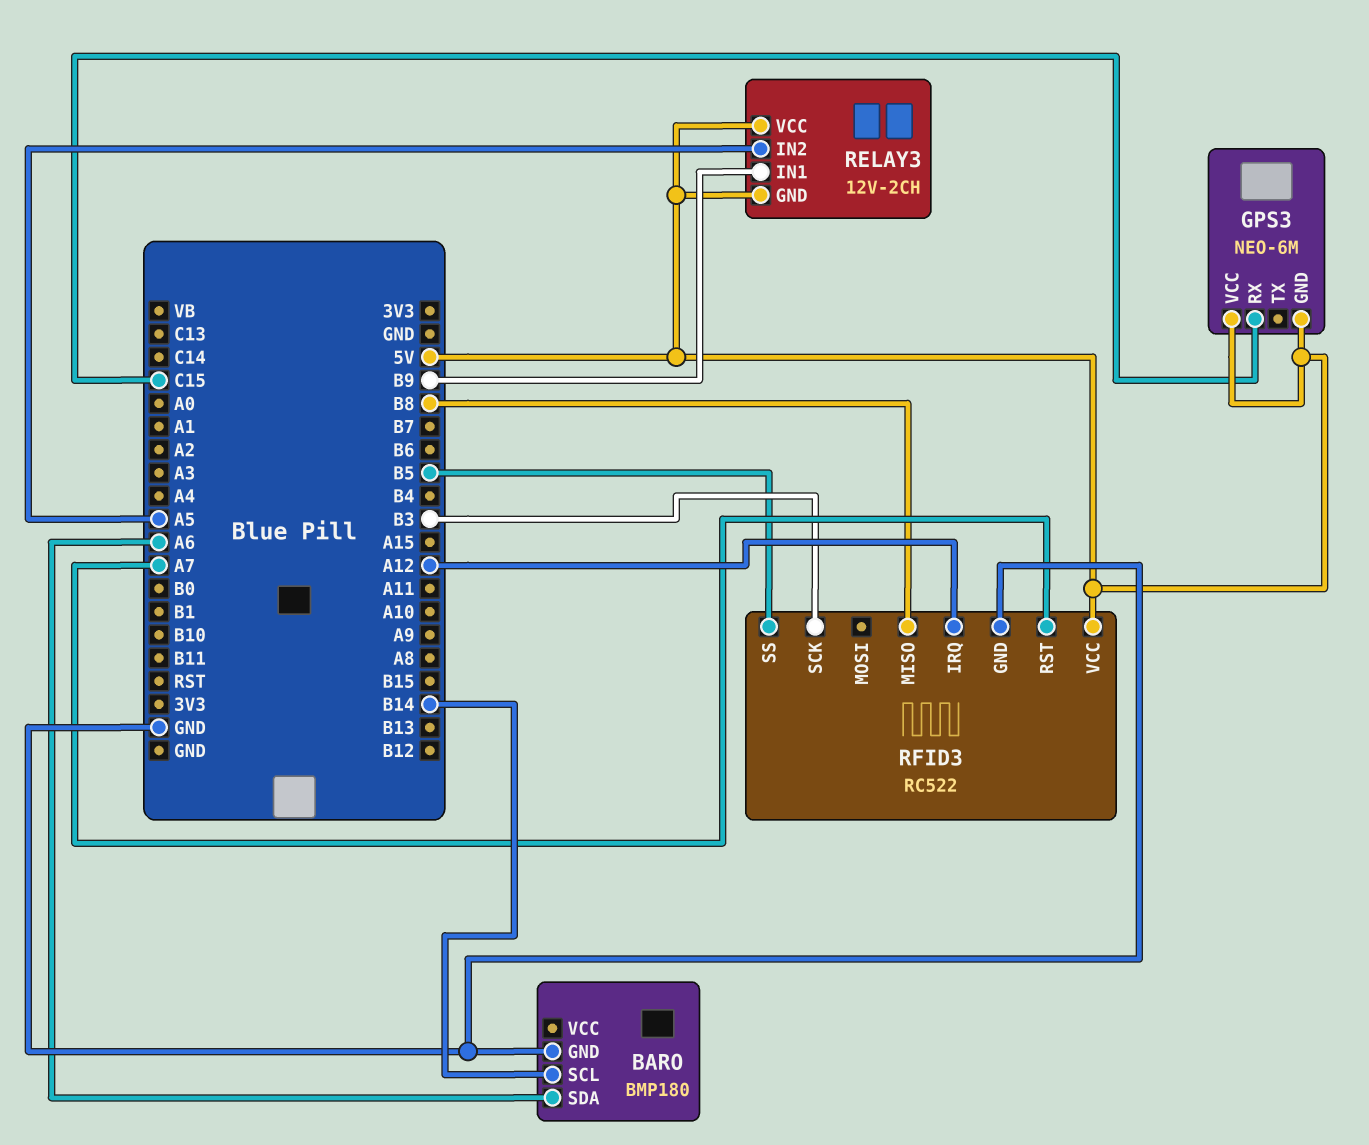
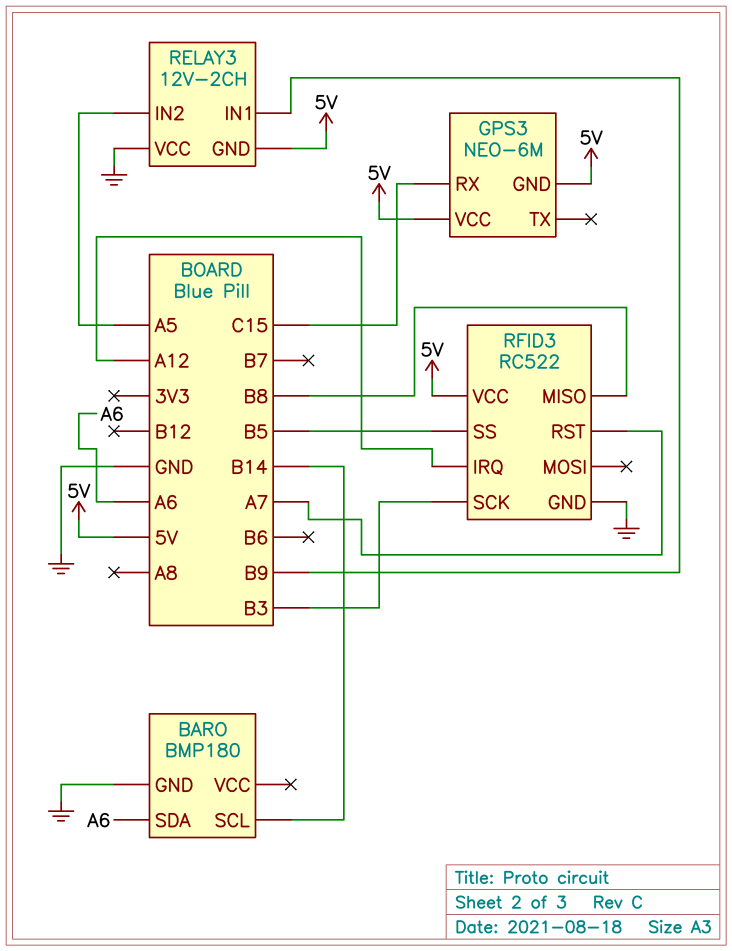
RELAY3 pin VCC: 5V -> GND

